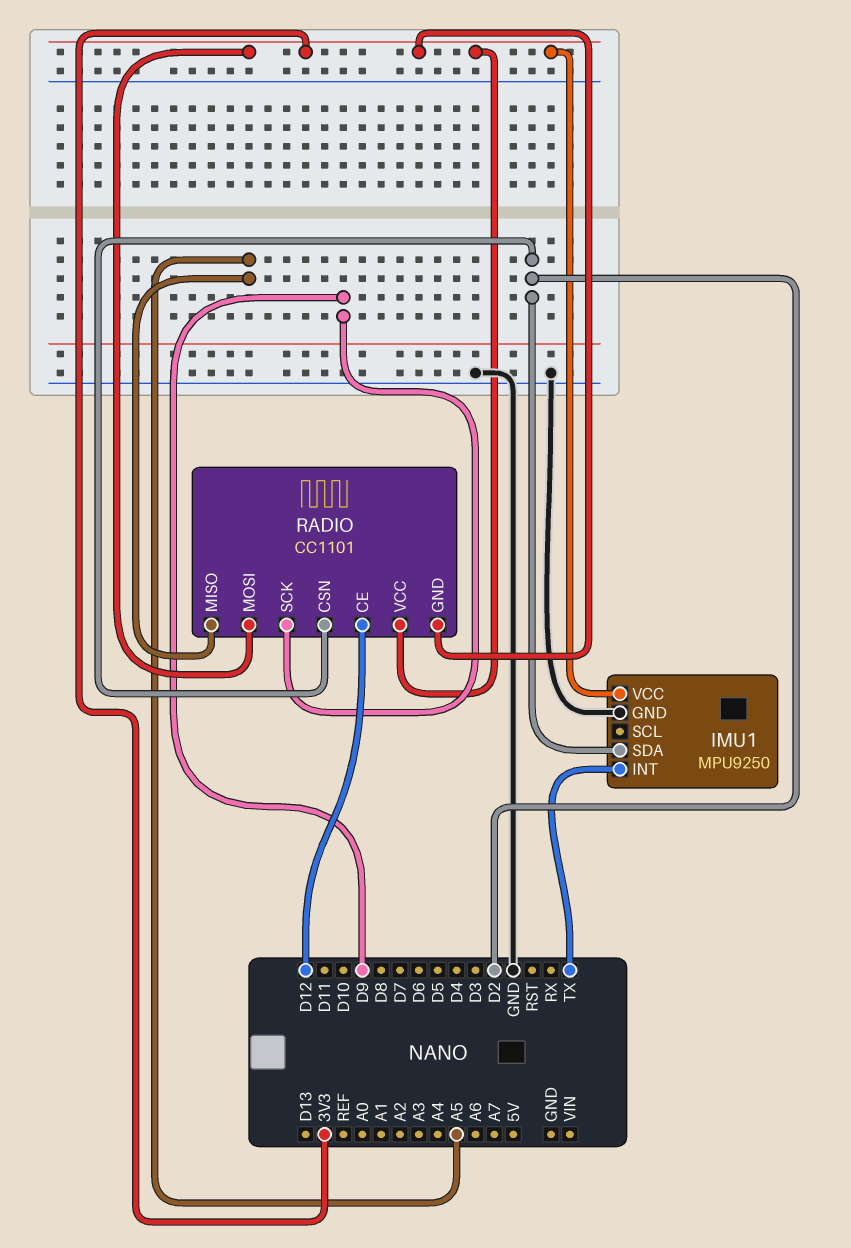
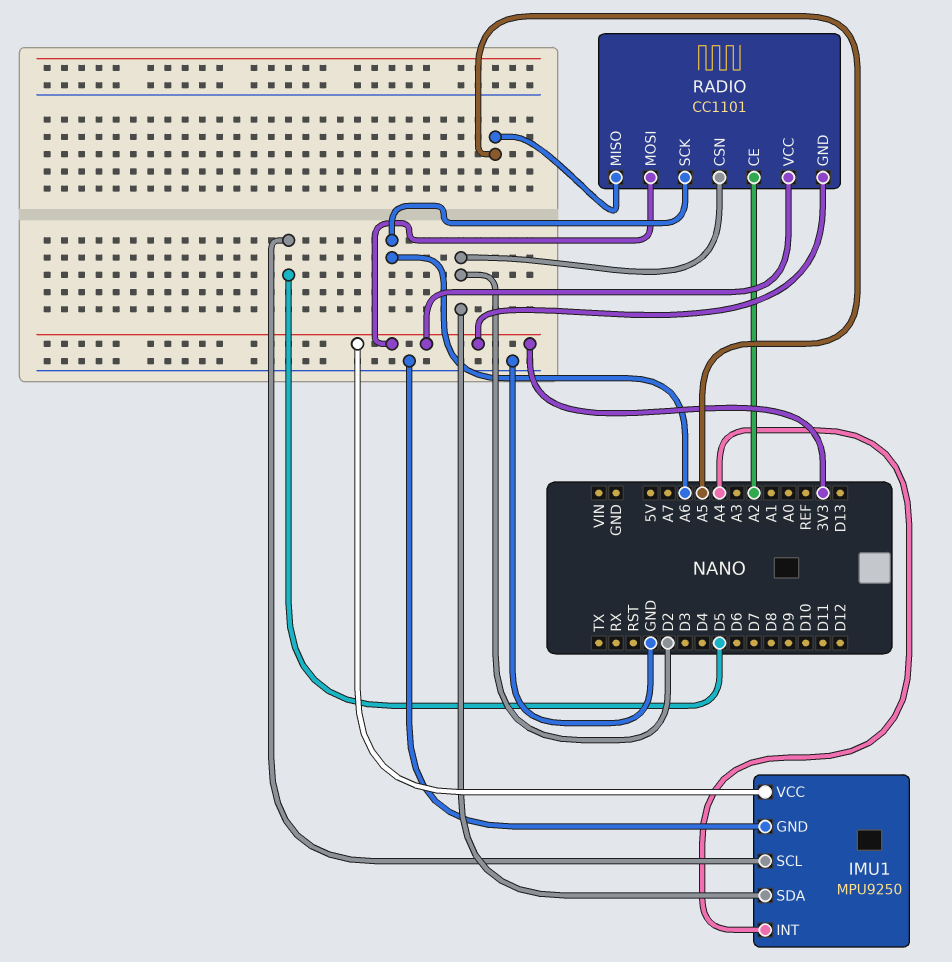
IMU1 pin INT: TX -> A4
IMU1 pin SCL: none -> D5
RADIO pin CE: D12 -> A2
RADIO pin SCK: D9 -> A6

